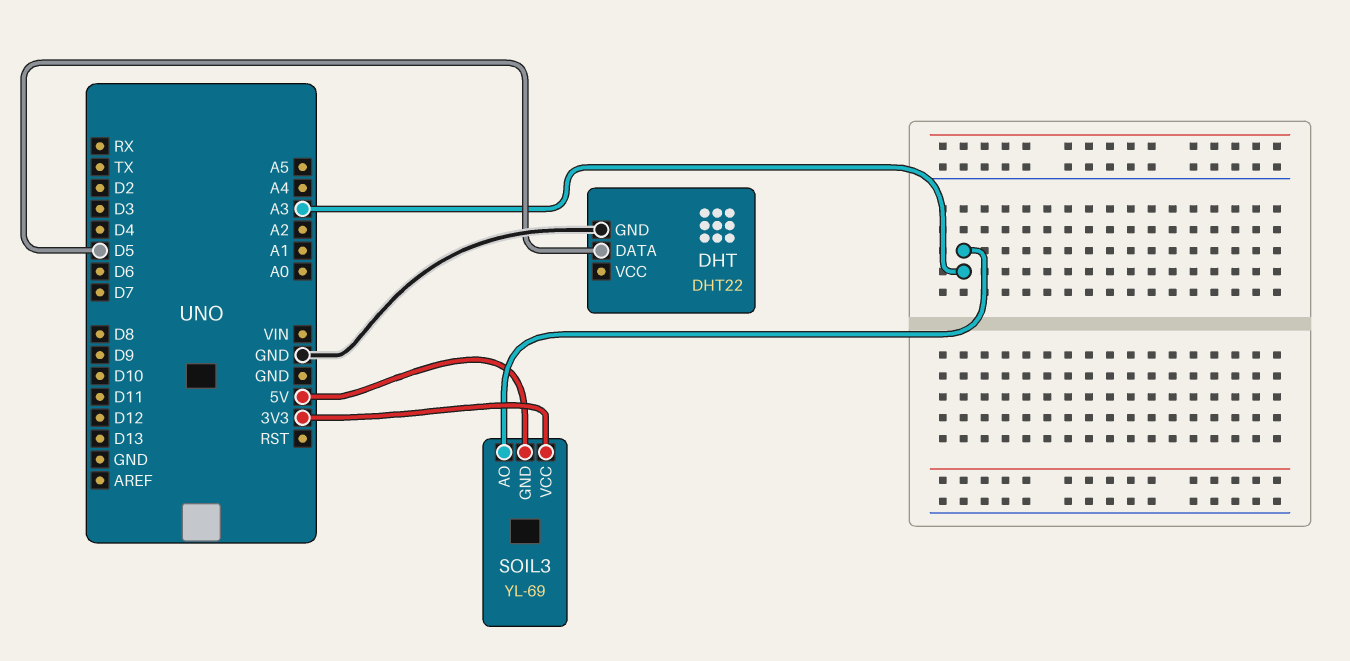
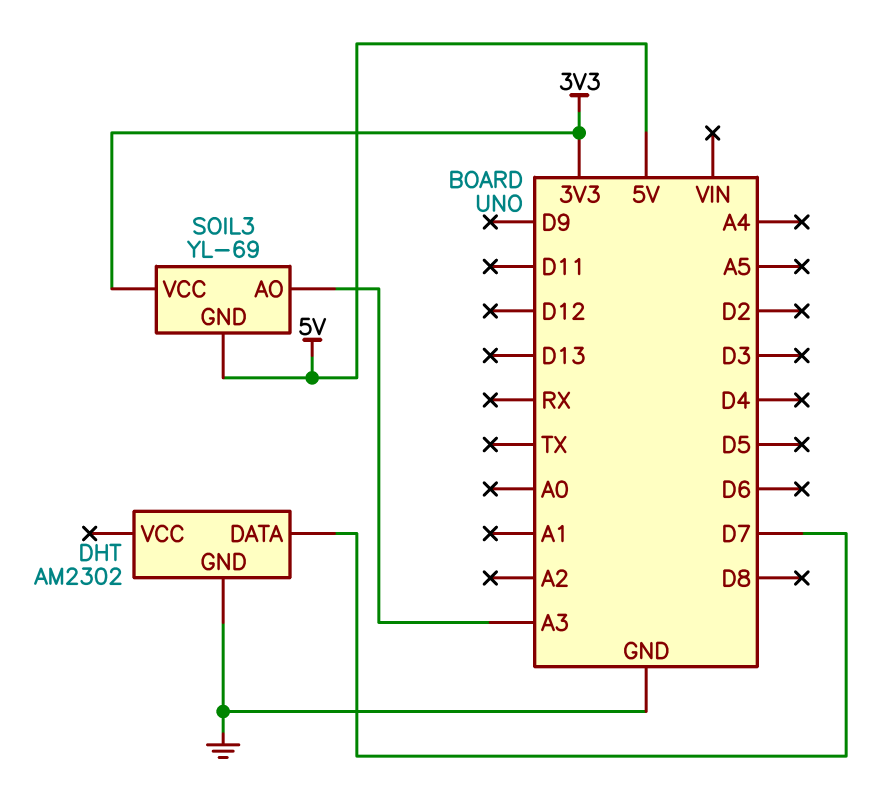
DHT: DHT22 -> AM2302
DHT pin DATA: D5 -> D7

